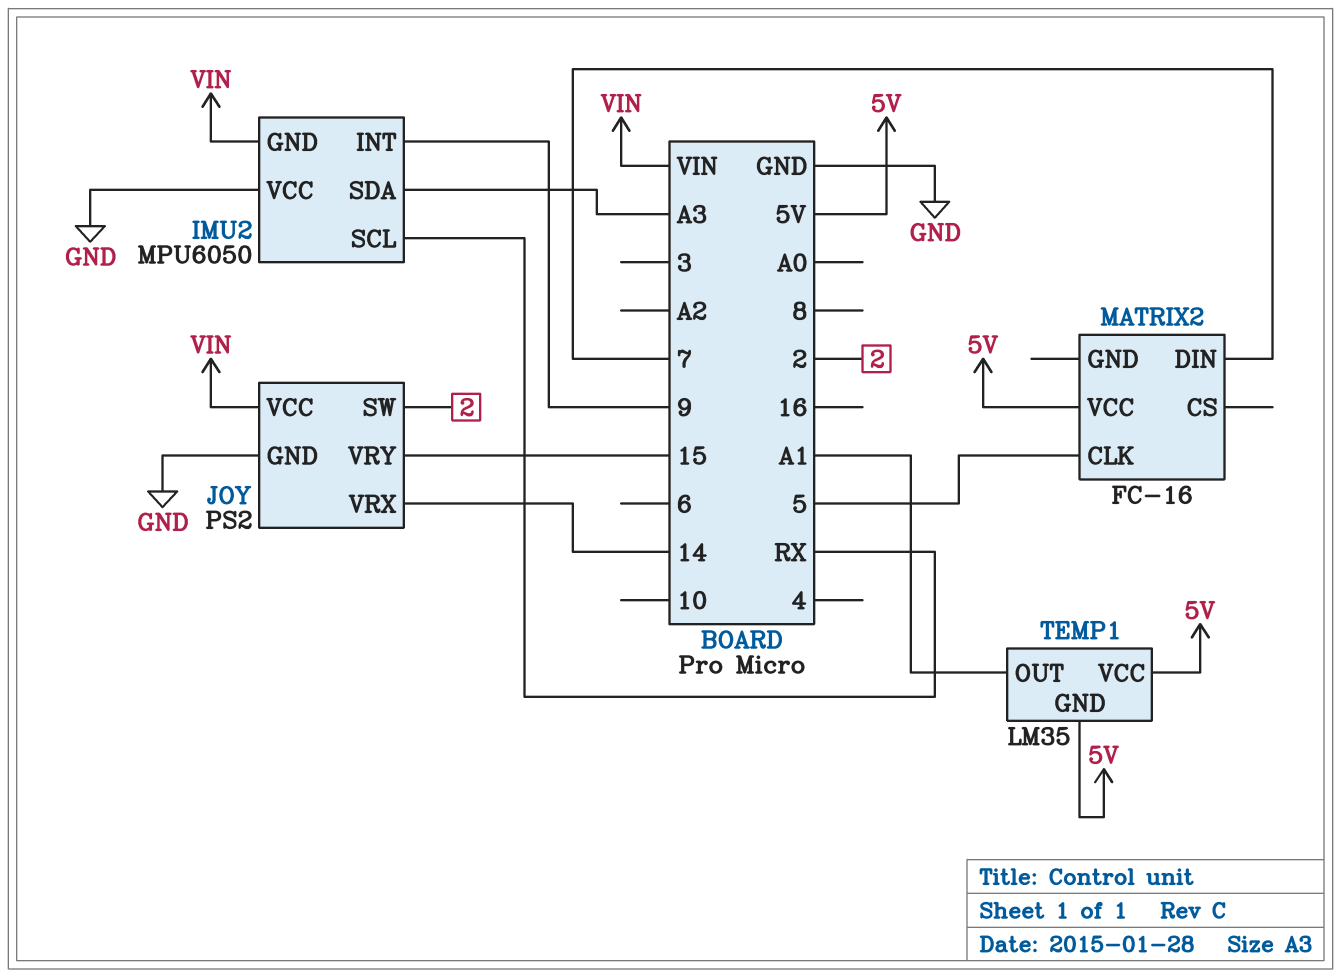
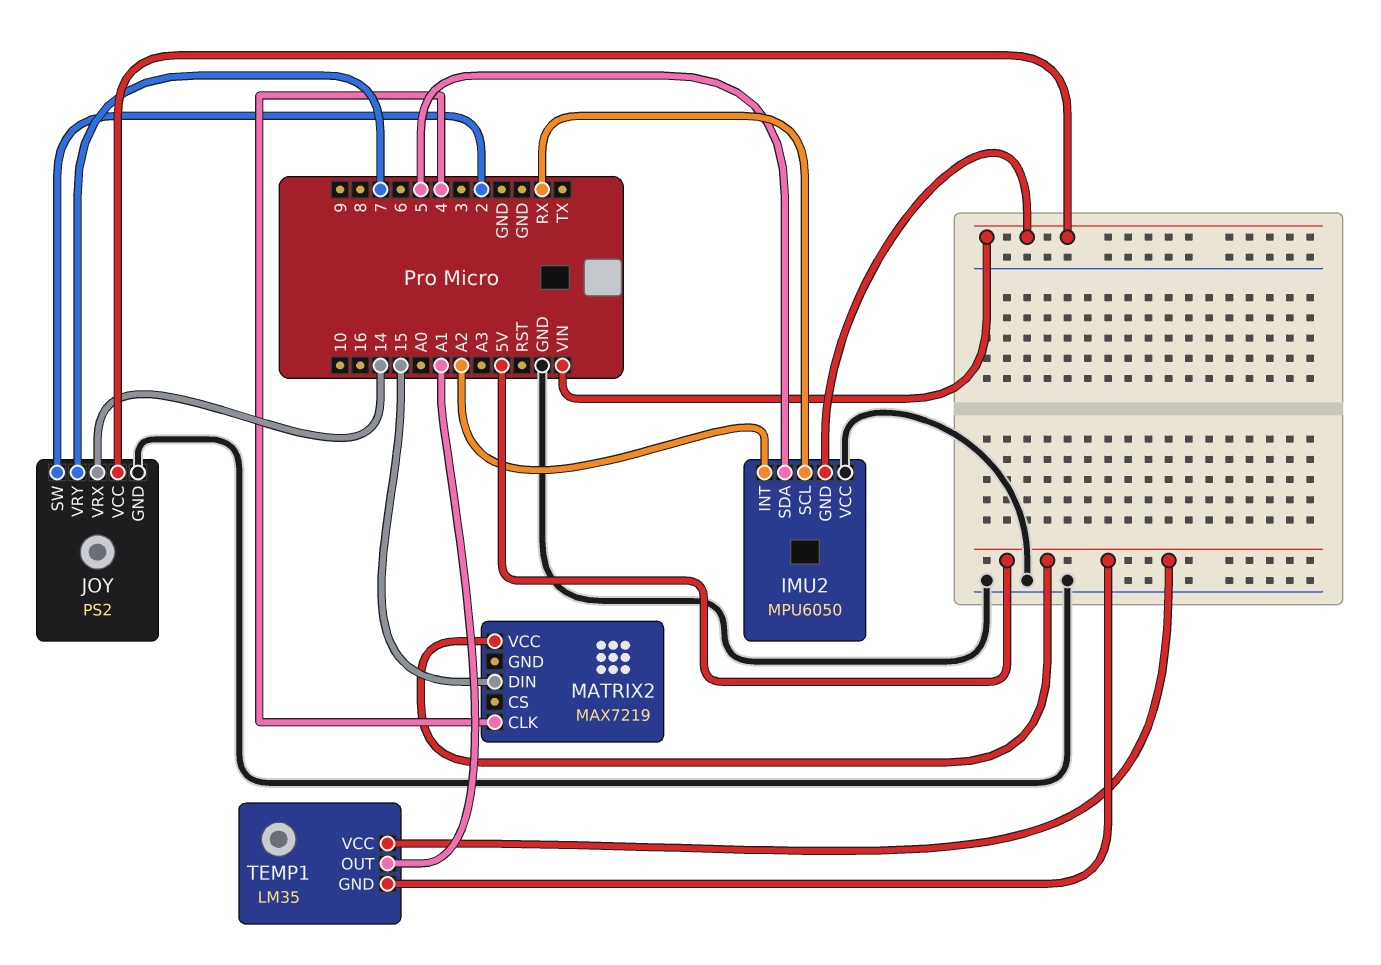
IMU2 pin INT: 9 -> A2
IMU2 pin SDA: A3 -> 5
JOY pin VRY: 15 -> 7
MATRIX2: FC-16 -> MAX7219
MATRIX2 pin CLK: 5 -> 4
MATRIX2 pin DIN: 7 -> 15

